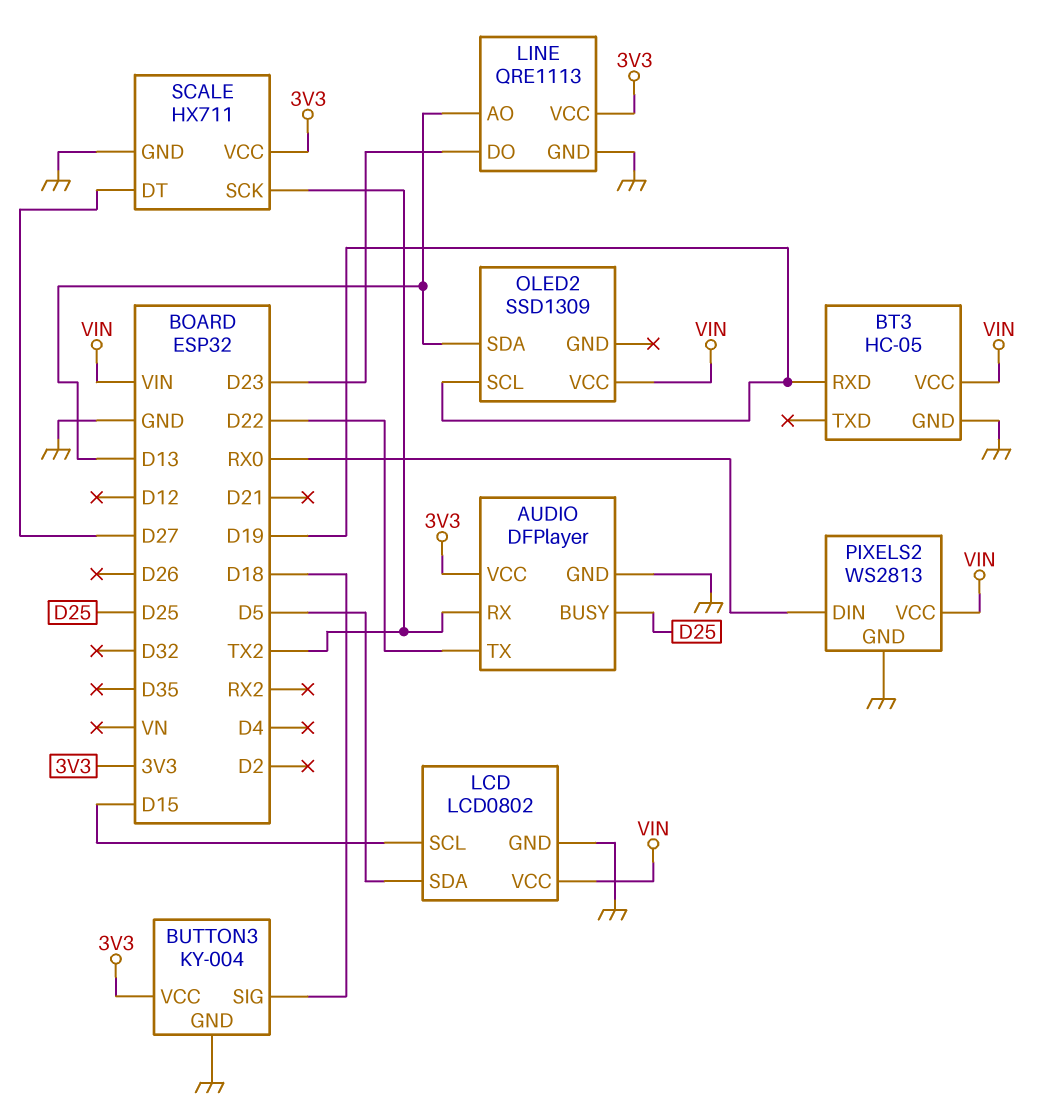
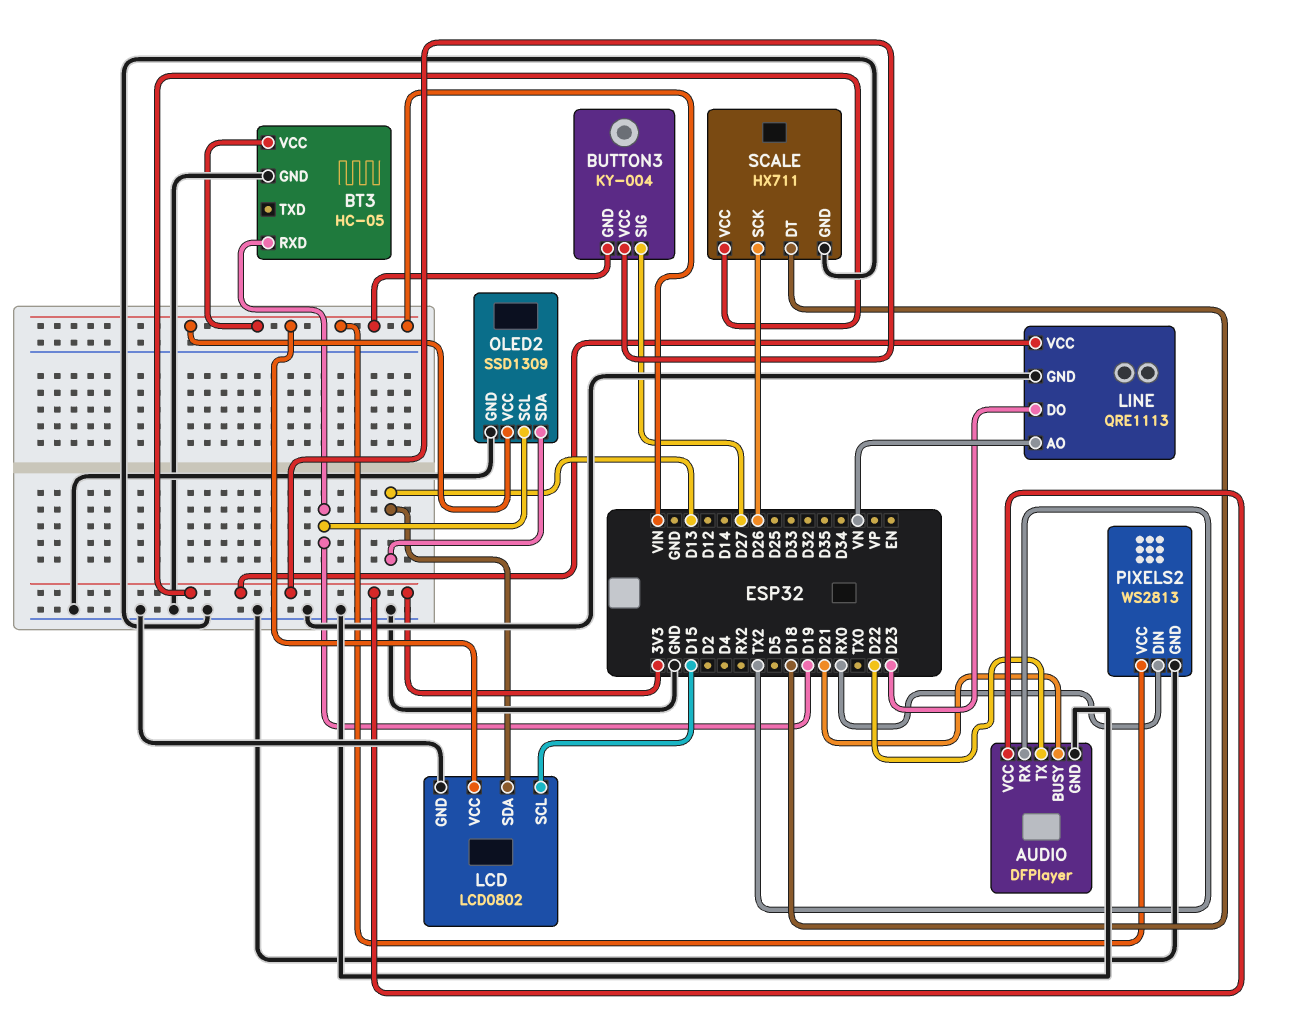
AUDIO pin BUSY: D25 -> D21
BUTTON3 pin GND: GND -> VIN
BUTTON3 pin SIG: D18 -> D27
LCD pin SDA: D5 -> D13
LINE pin AO: D13 -> VN
OLED2 pin GND: none -> GND
SCALE pin DT: D27 -> D18
SCALE pin SCK: TX2 -> D26

